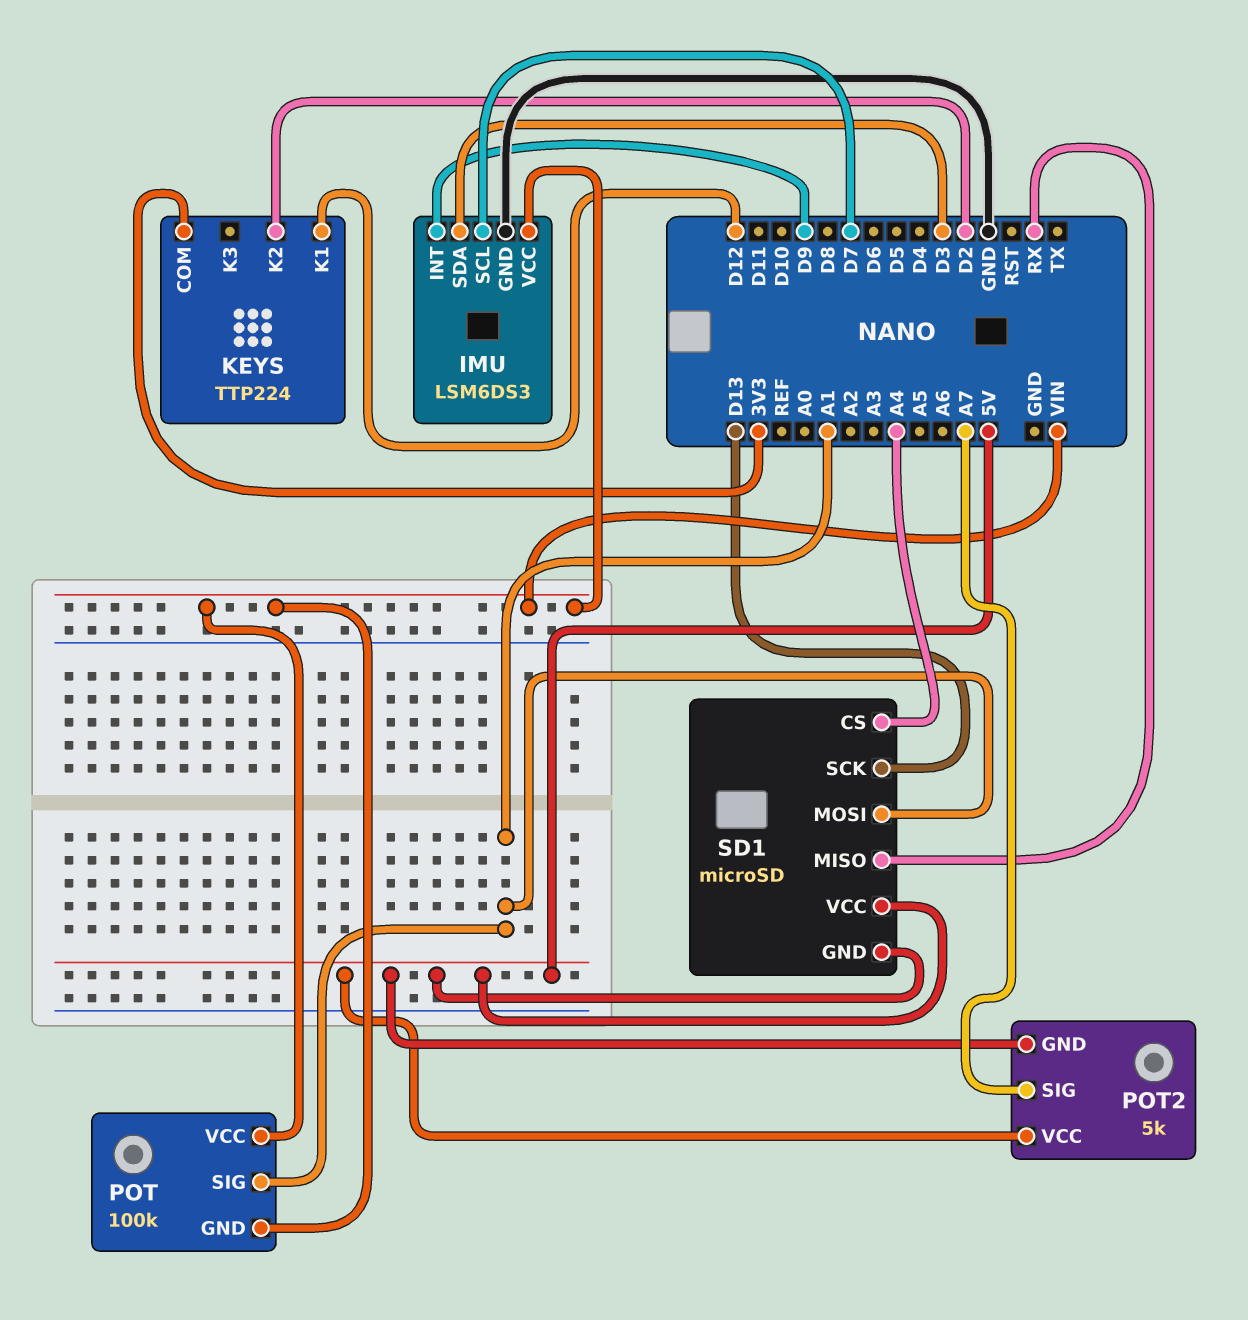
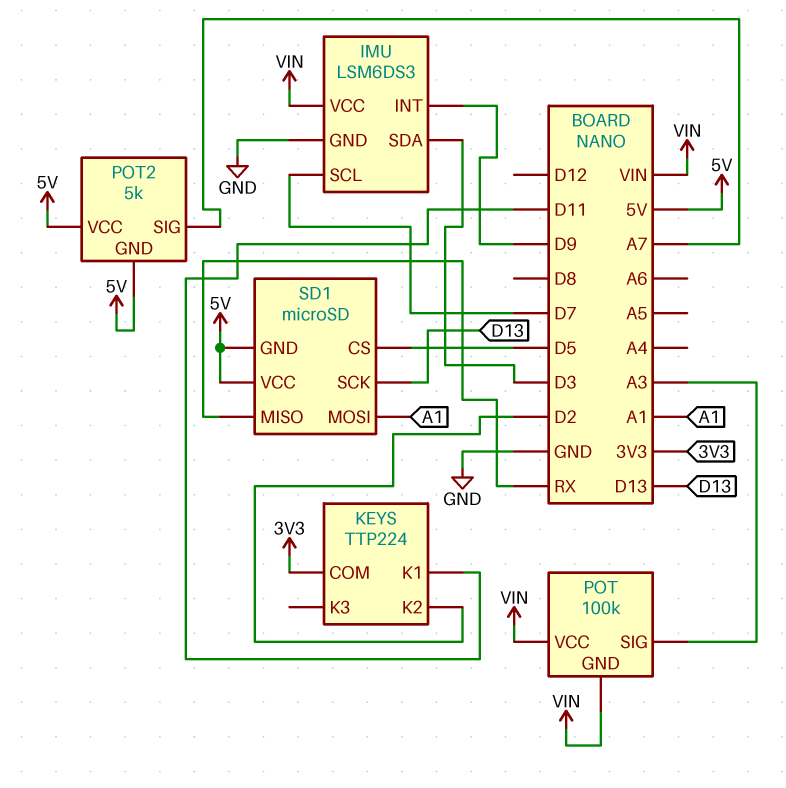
KEYS pin K1: D12 -> D11
POT pin SIG: A1 -> A3
SD1 pin CS: A4 -> D5

